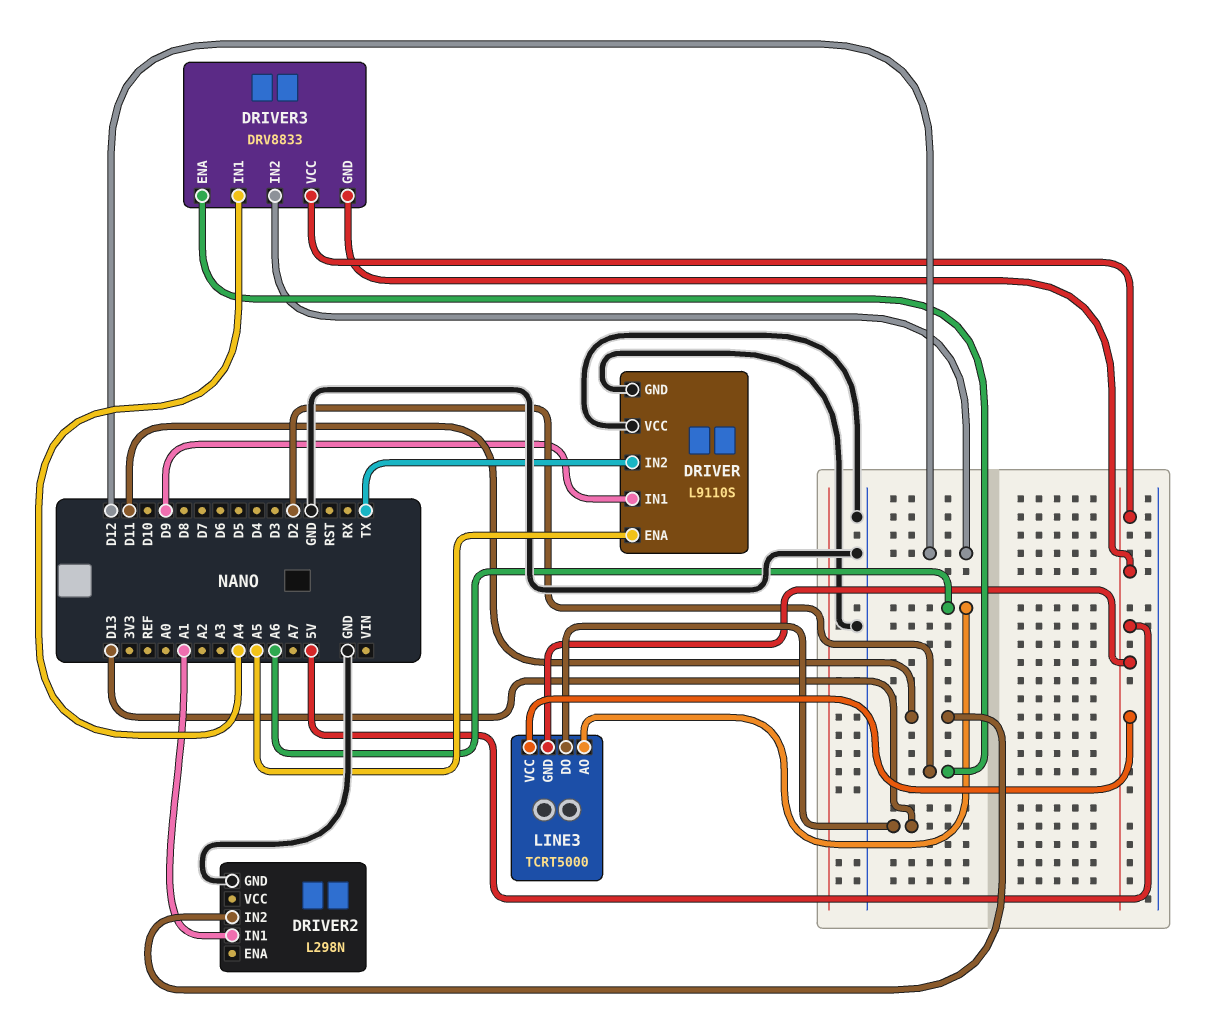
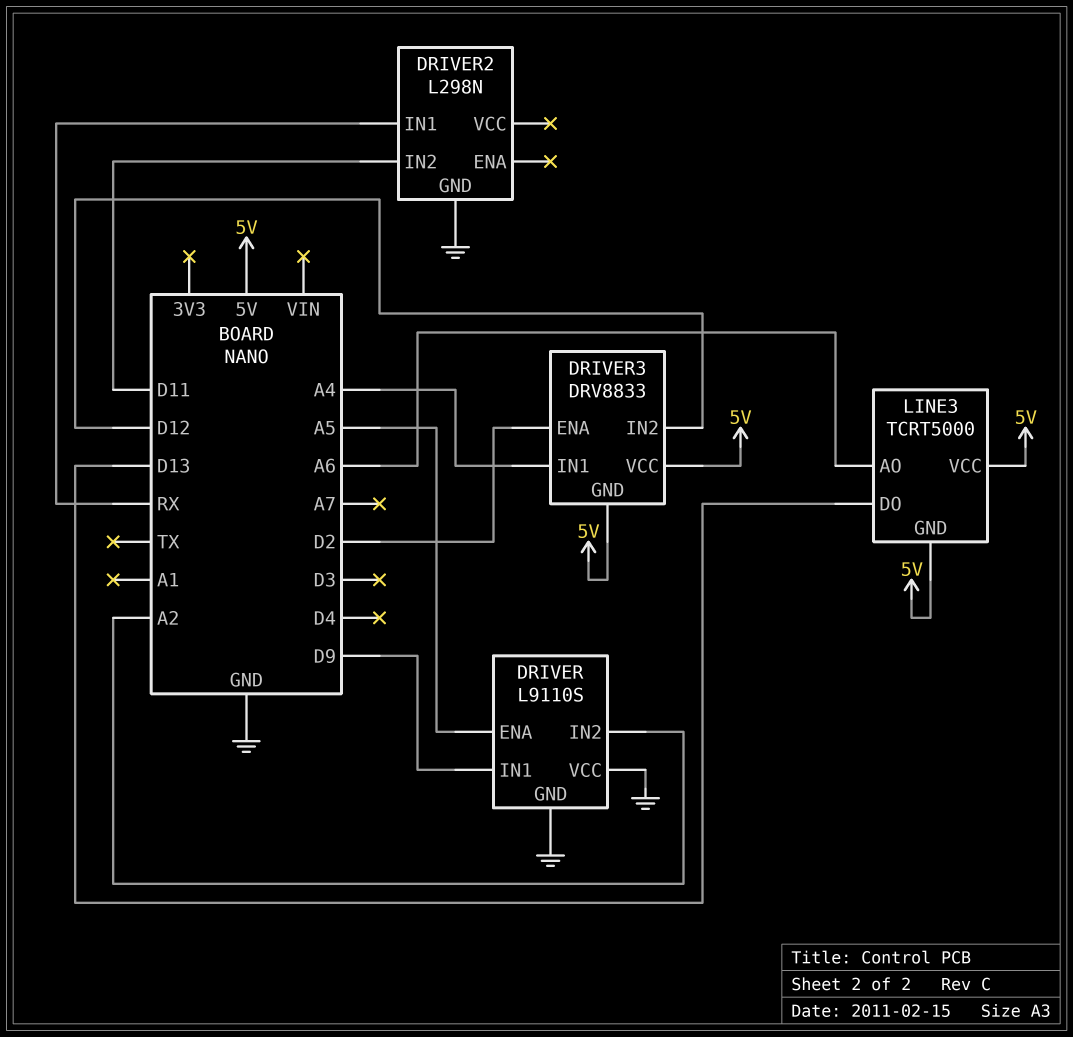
DRIVER pin IN2: TX -> A2
DRIVER2 pin IN1: A1 -> RX

